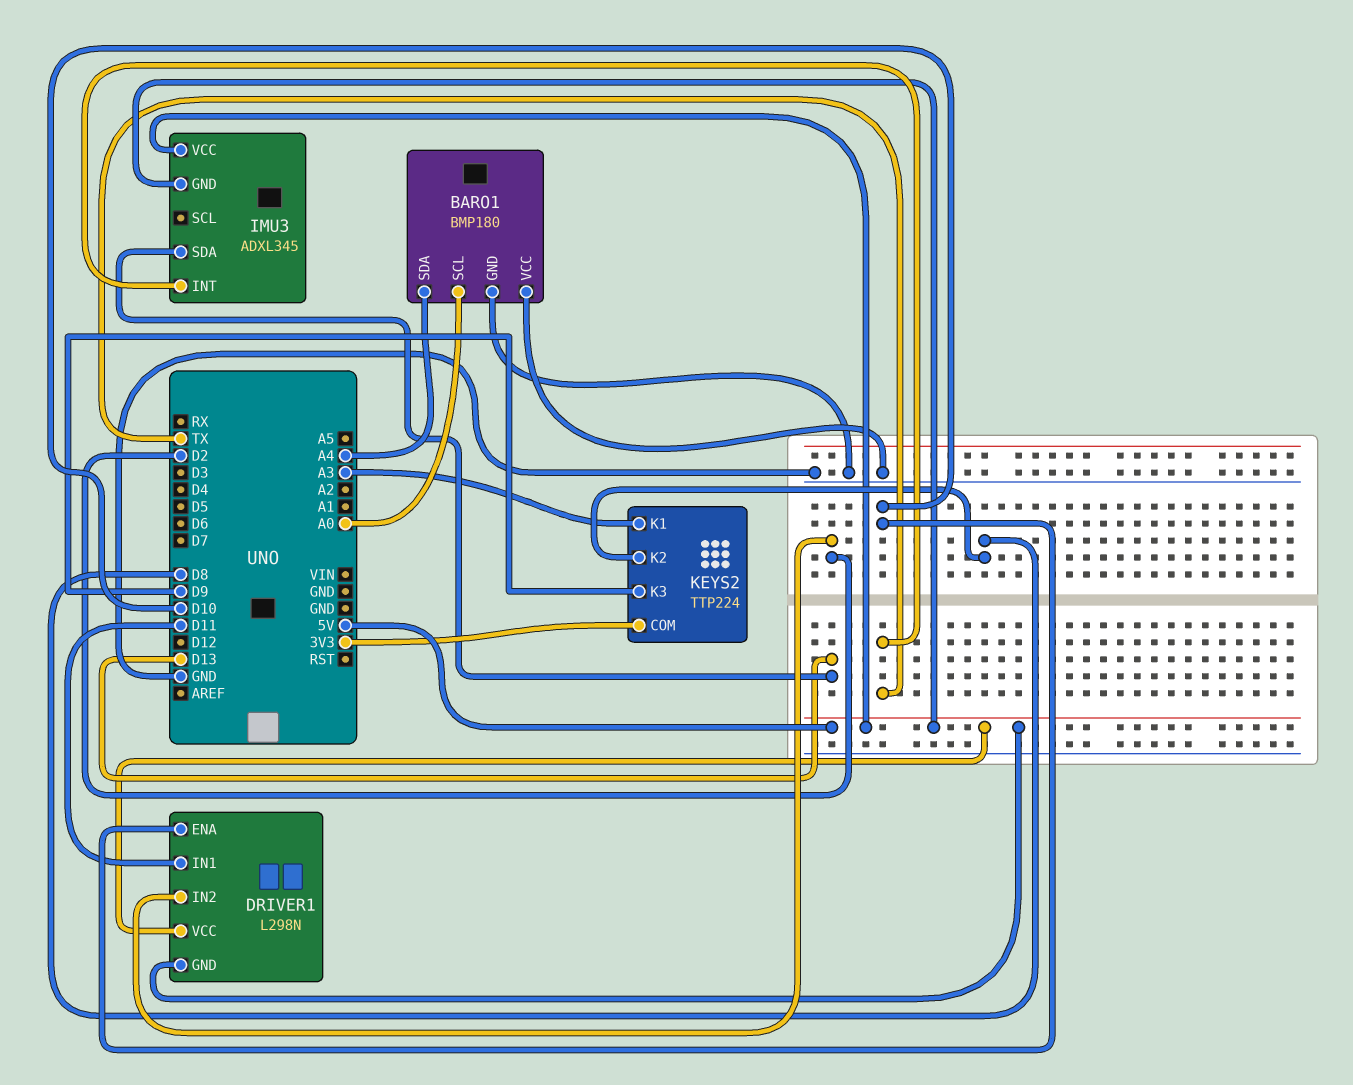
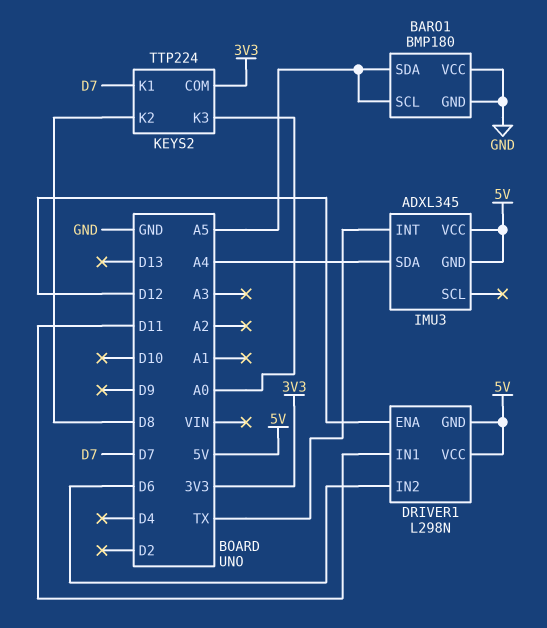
BARO1 pin SCL: A0 -> A5
BARO1 pin SDA: A4 -> A5
DRIVER1 pin ENA: D10 -> D12
DRIVER1 pin IN2: D2 -> D6
IMU3 pin SDA: D13 -> A4
KEYS2 pin K1: A3 -> D7
KEYS2 pin K3: D9 -> A0

